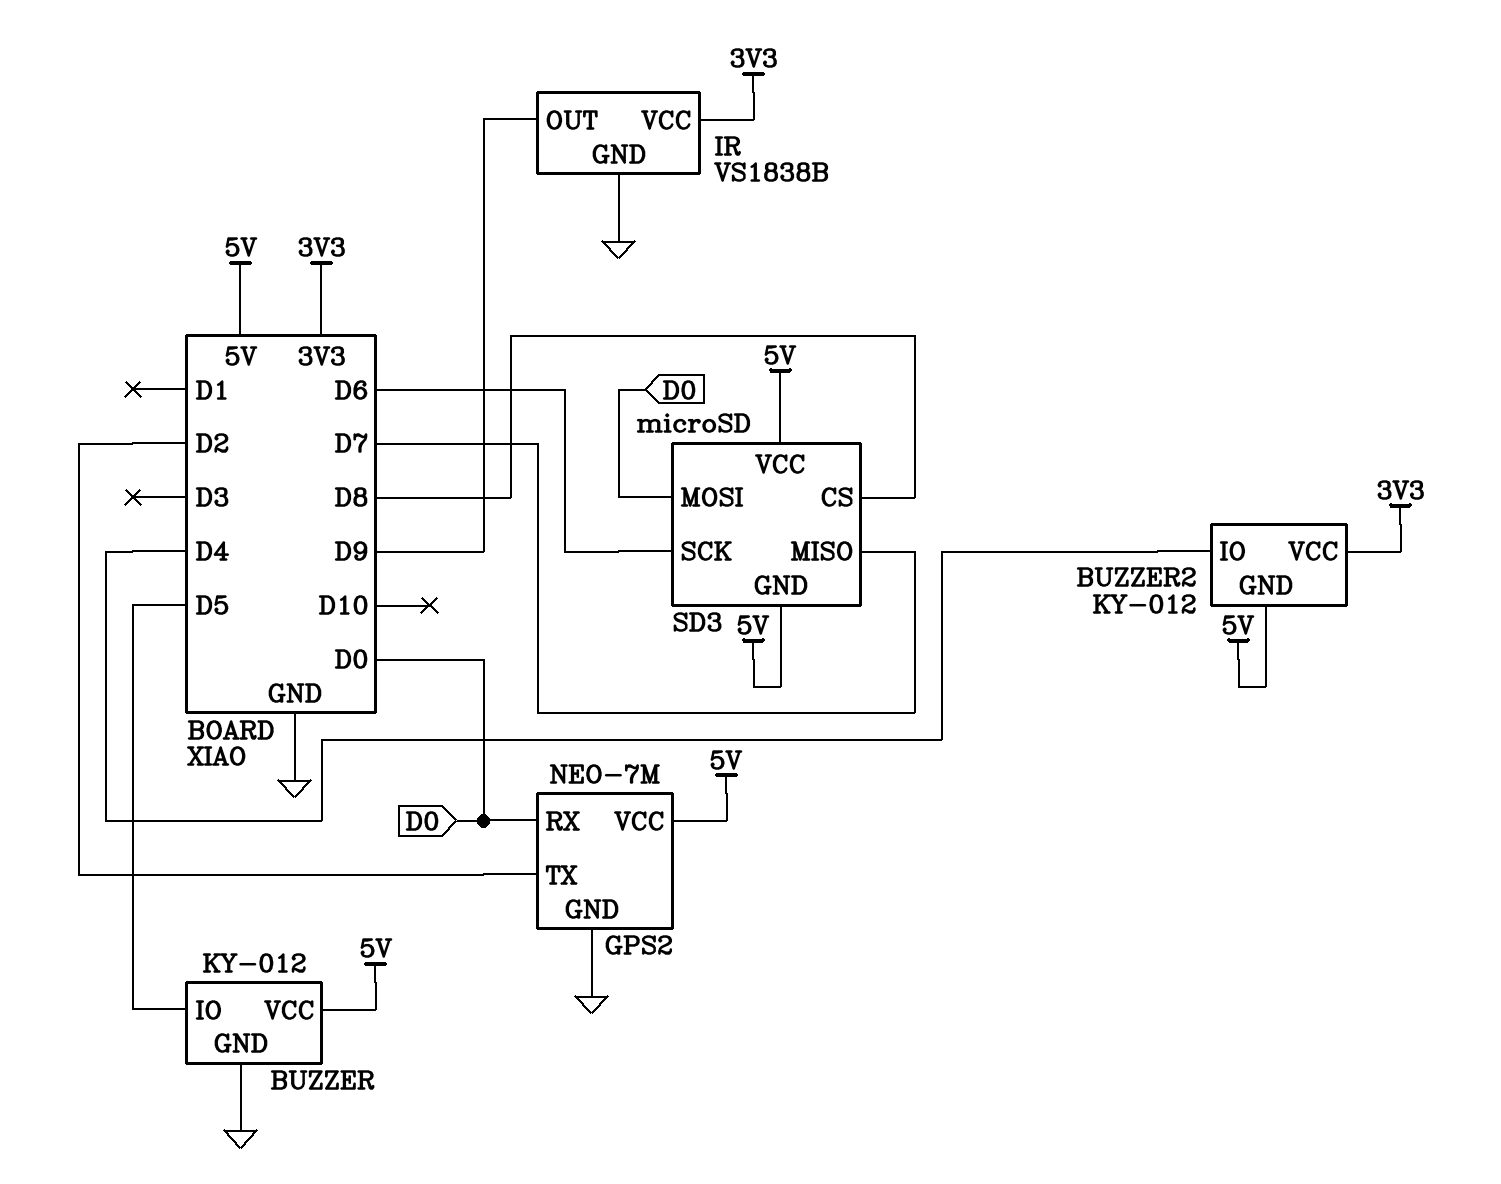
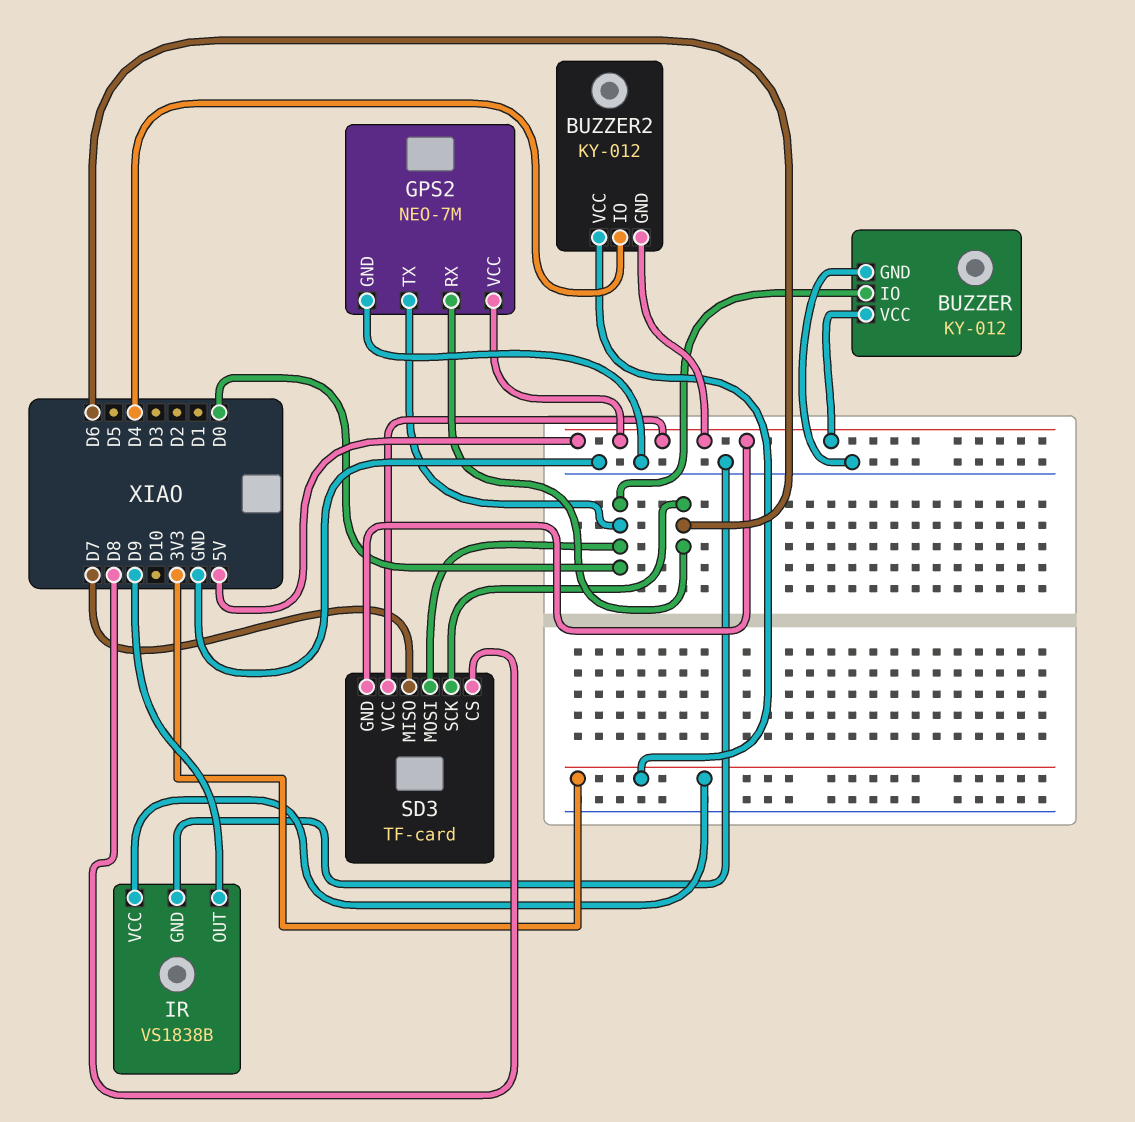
BUZZER pin IO: D5 -> D0
GPS2 pin RX: D0 -> D6
GPS2 pin TX: D2 -> D0
SD3: microSD -> TF-card

